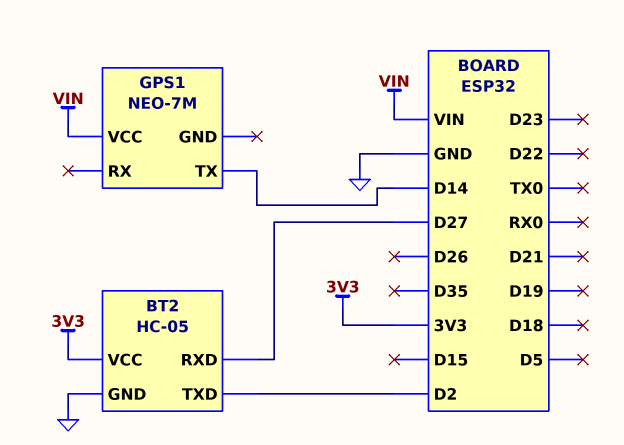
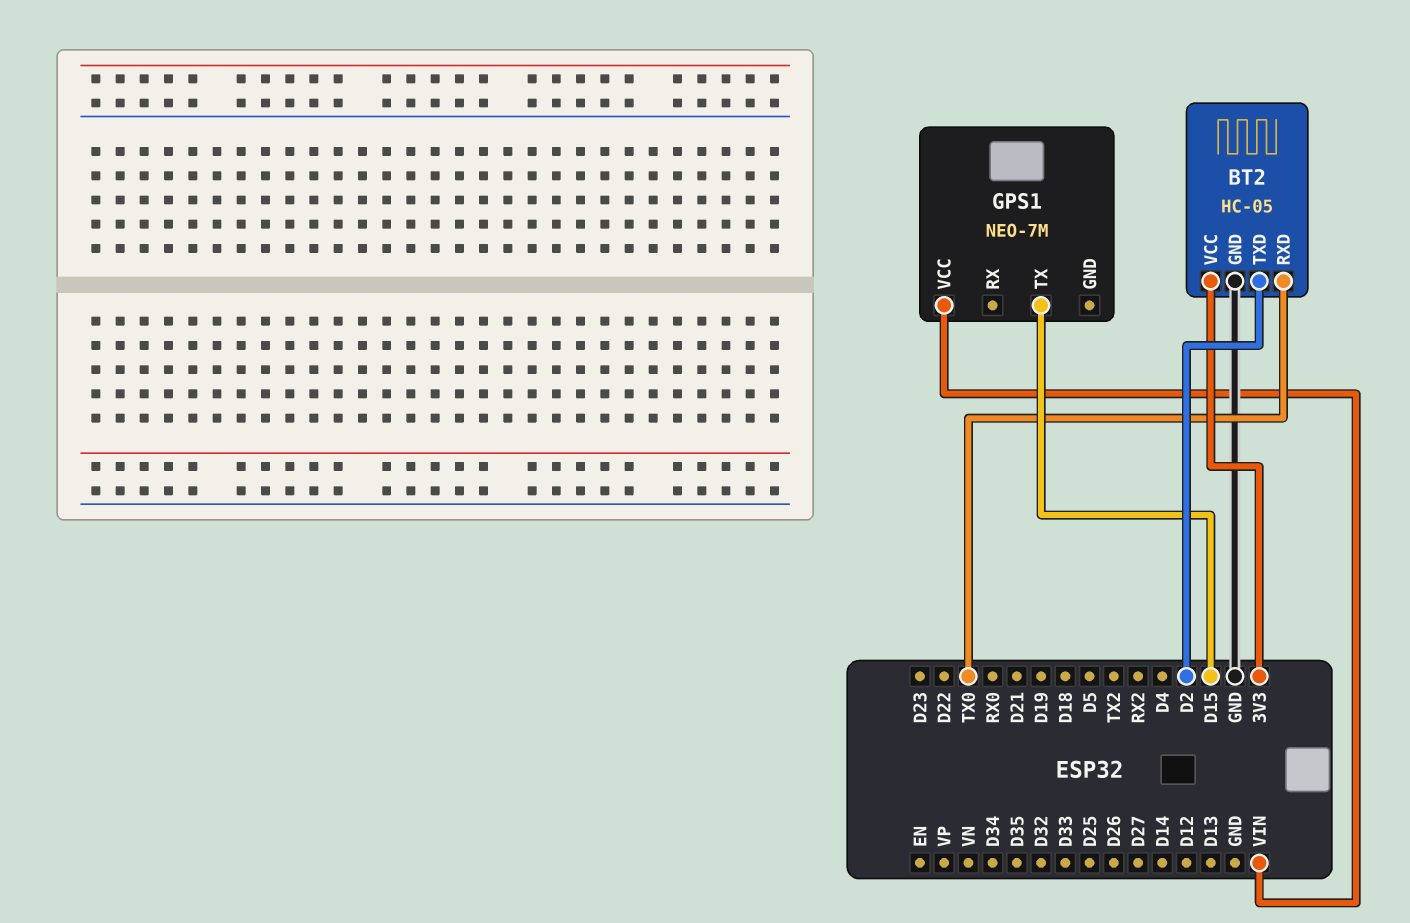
BT2 pin RXD: D27 -> TX0
GPS1 pin TX: D14 -> D15

